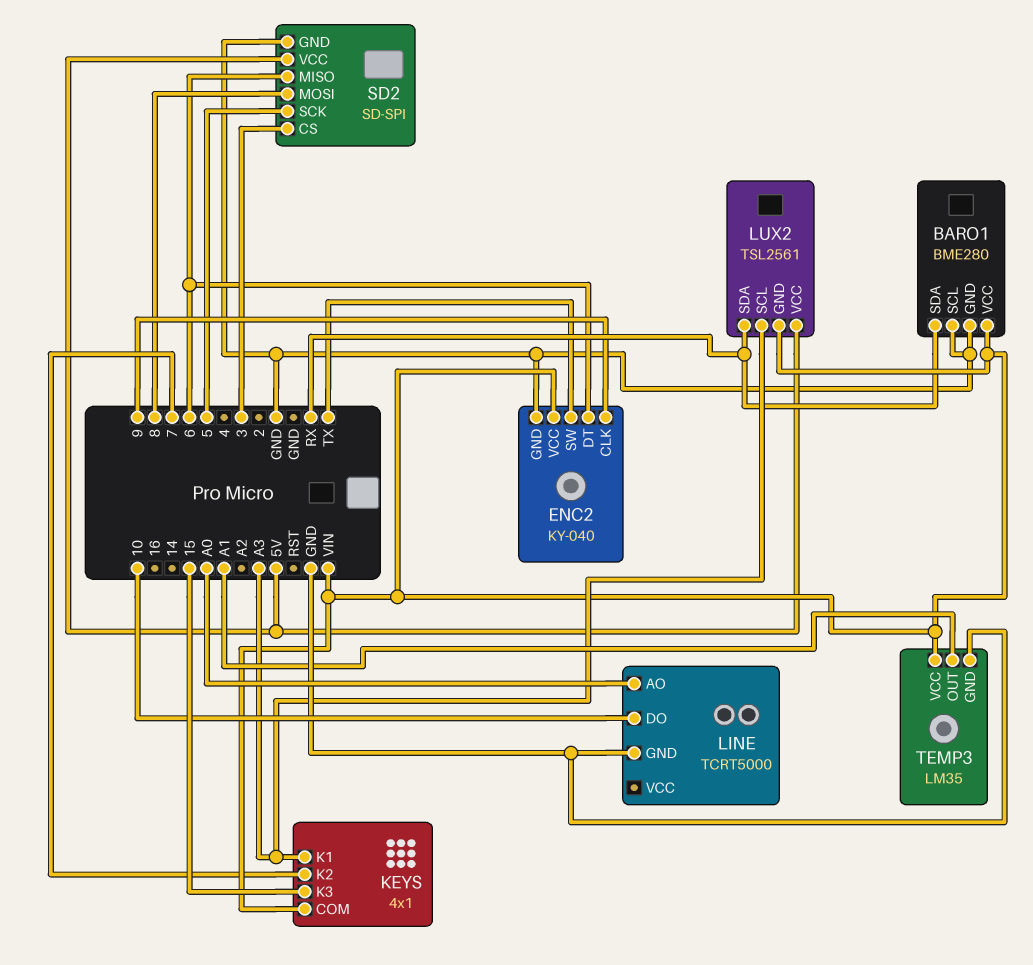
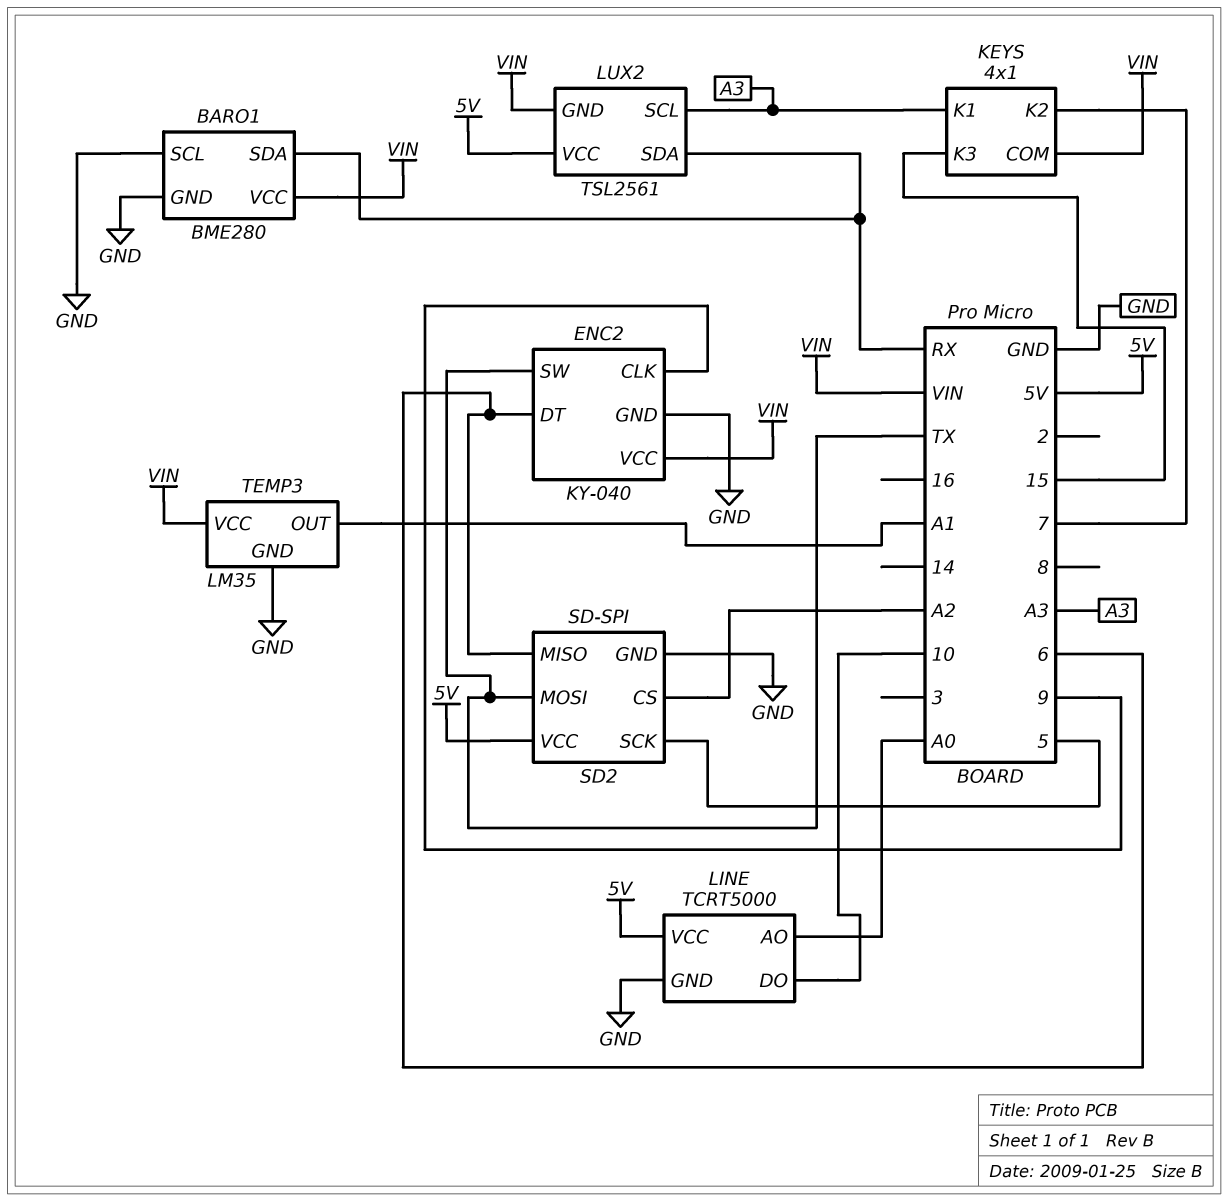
LINE pin VCC: none -> 5V
SD2 pin CS: 3 -> A2
SD2 pin MOSI: 8 -> TX

